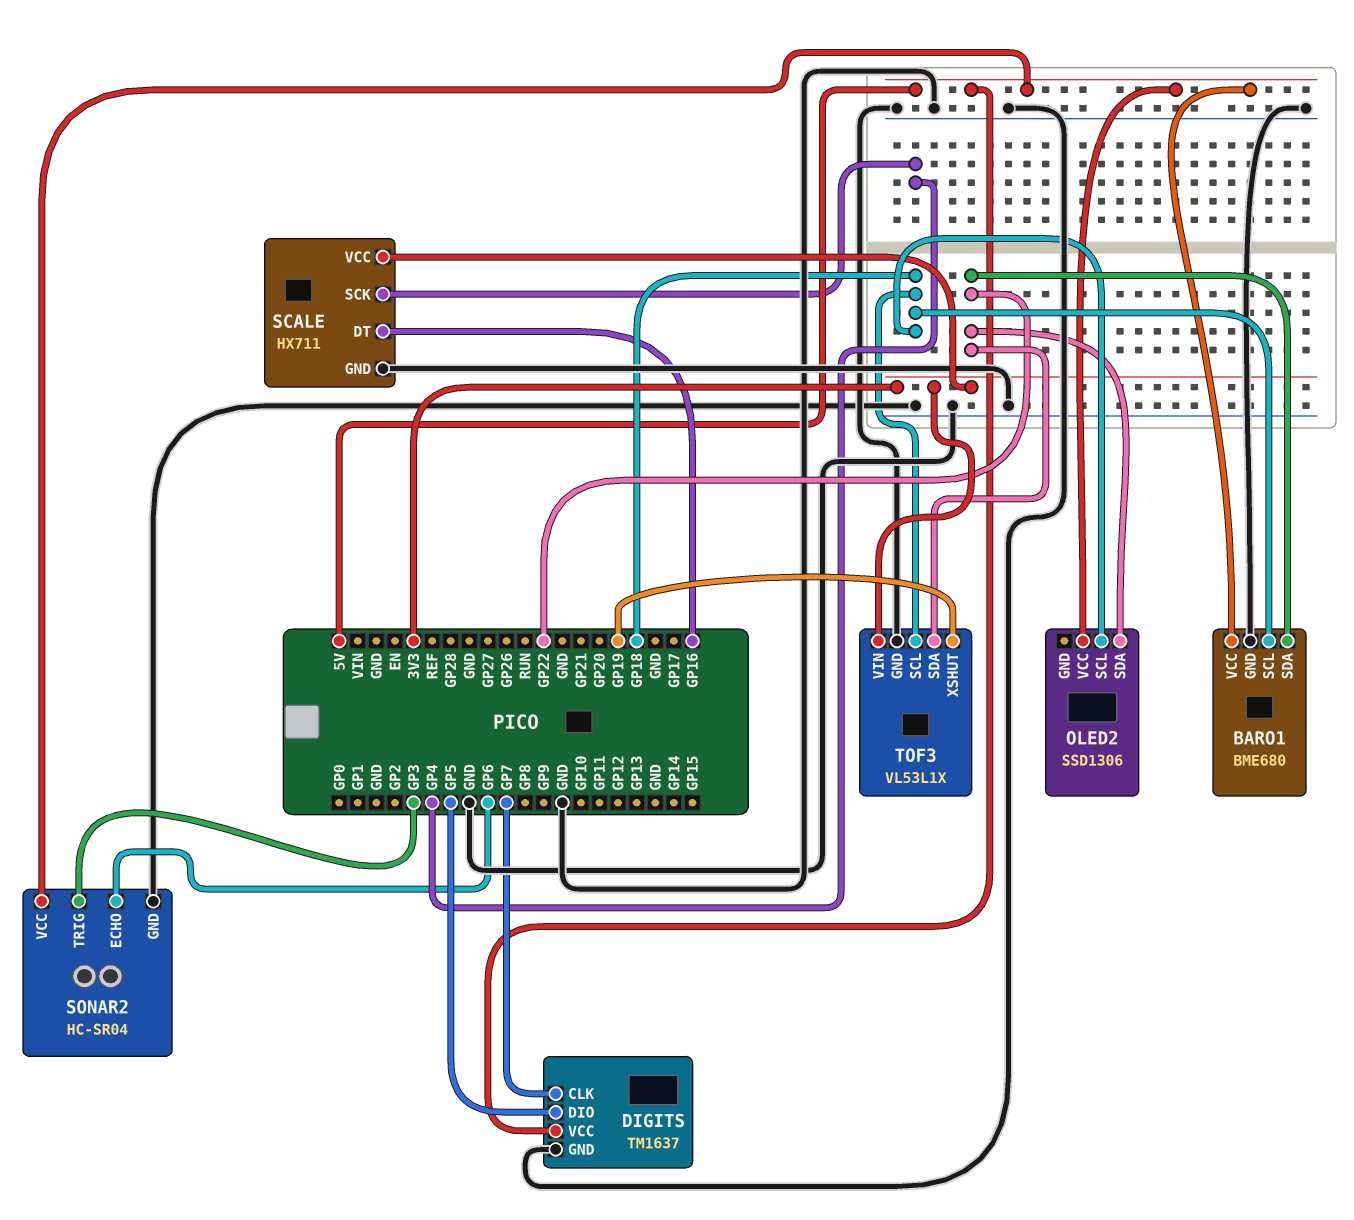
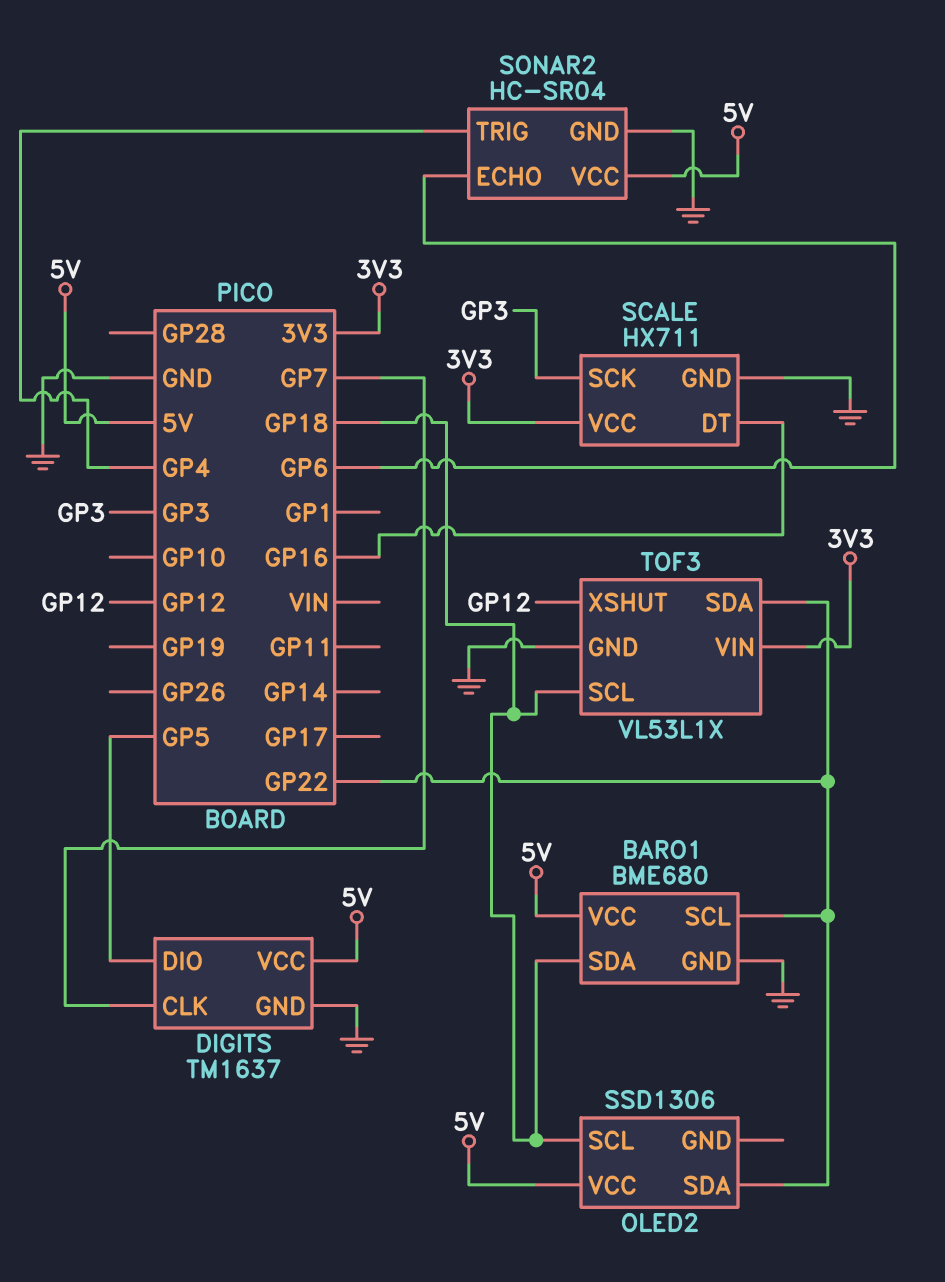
BARO1 pin SCL: GP18 -> GP22
BARO1 pin SDA: GP22 -> GP18
SCALE pin SCK: GP4 -> GP3
SONAR2 pin TRIG: GP3 -> GP4
TOF3 pin XSHUT: GP19 -> GP12

